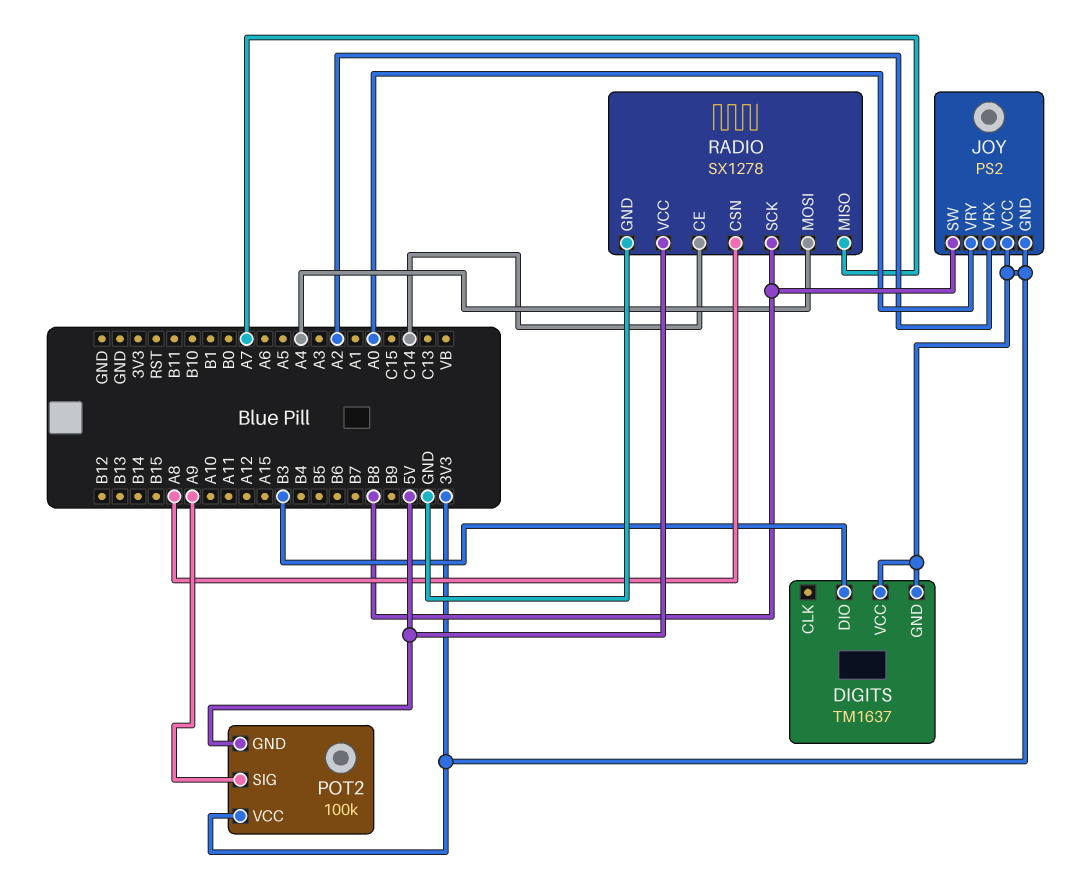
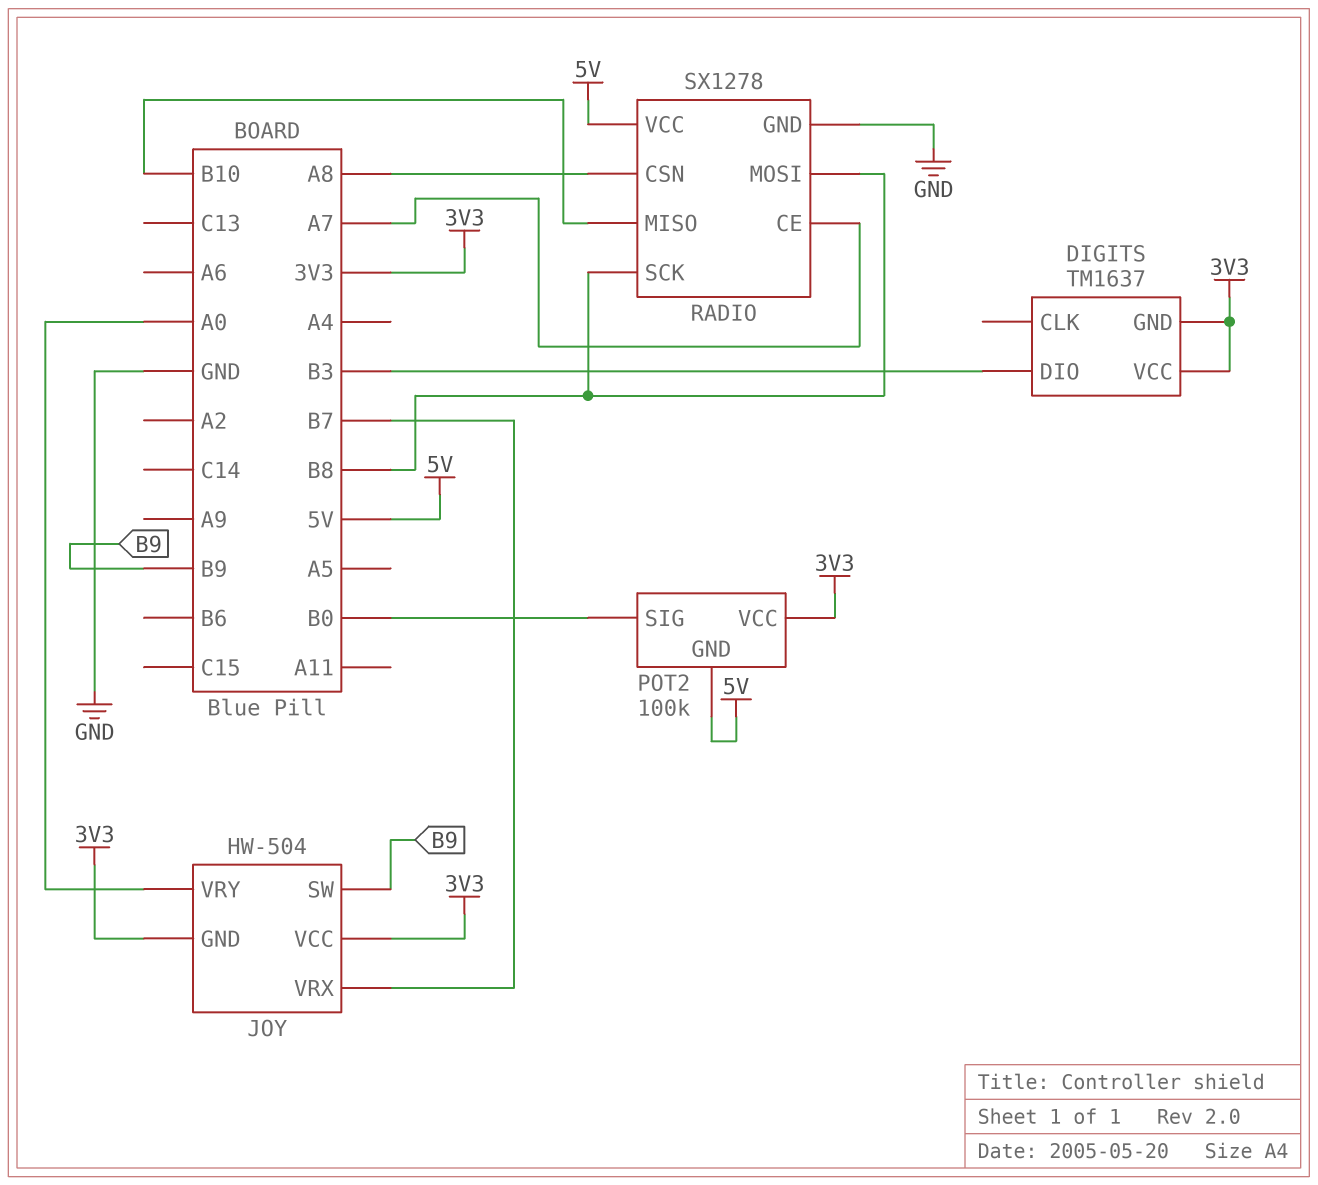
JOY: PS2 -> HW-504
JOY pin SW: B8 -> B9
JOY pin VRX: A2 -> B7
POT2 pin SIG: A9 -> B0
RADIO pin CE: C14 -> A7
RADIO pin MISO: A7 -> B10
RADIO pin MOSI: A4 -> B8

